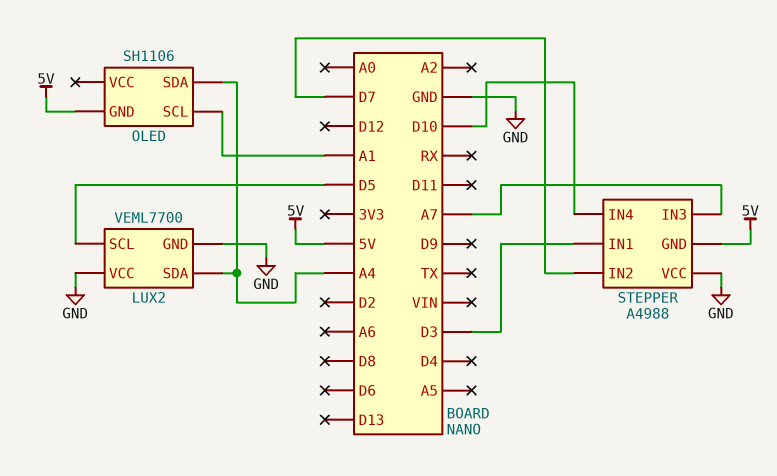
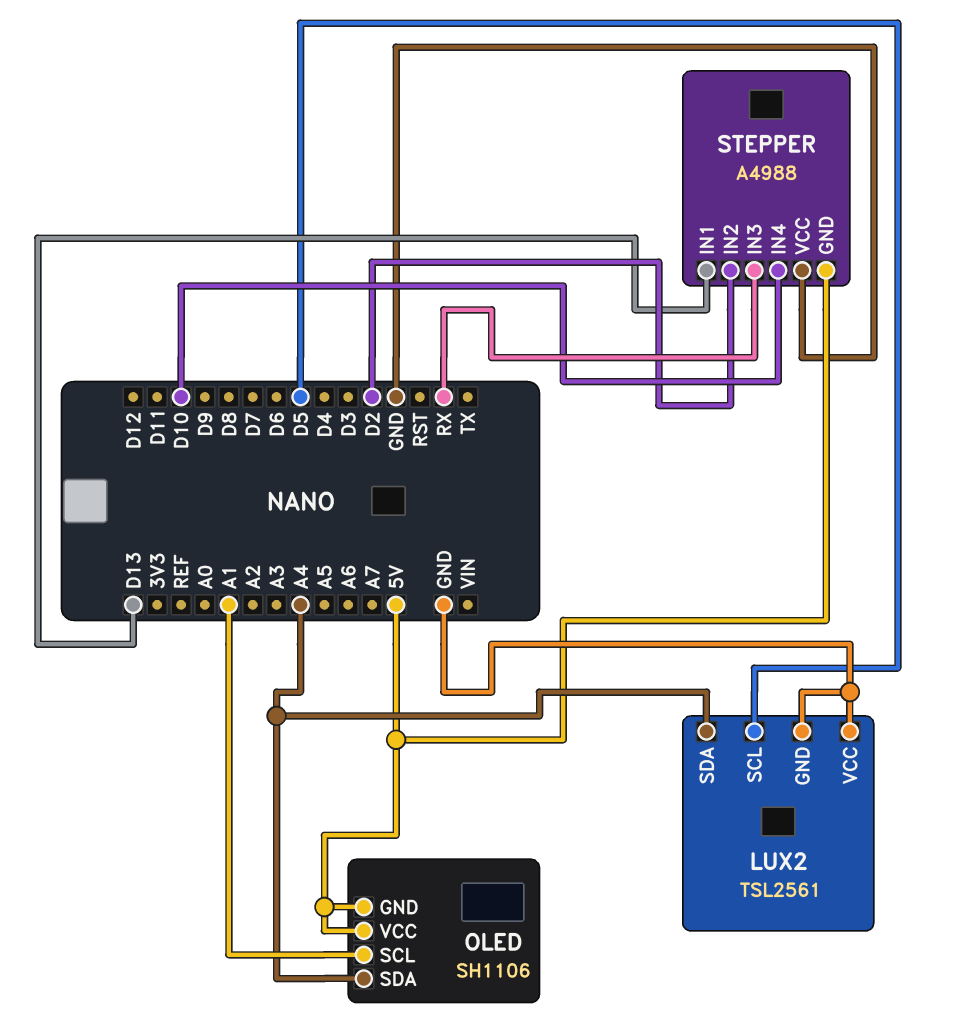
LUX2: VEML7700 -> TSL2561
OLED pin VCC: none -> 5V
STEPPER pin IN1: D3 -> D13
STEPPER pin IN2: D7 -> D2
STEPPER pin IN3: A7 -> RX

